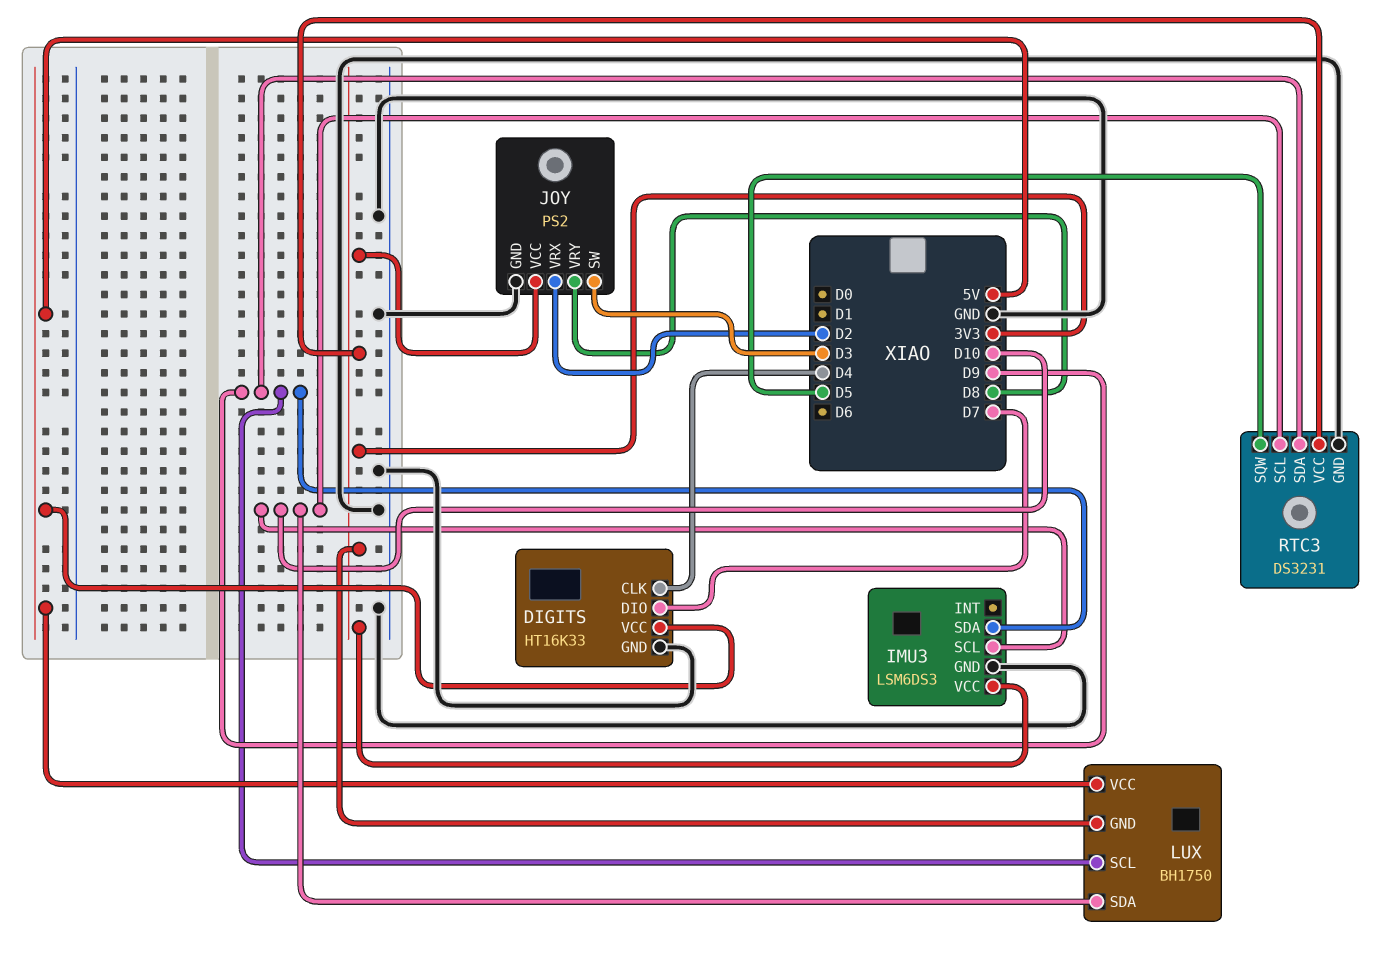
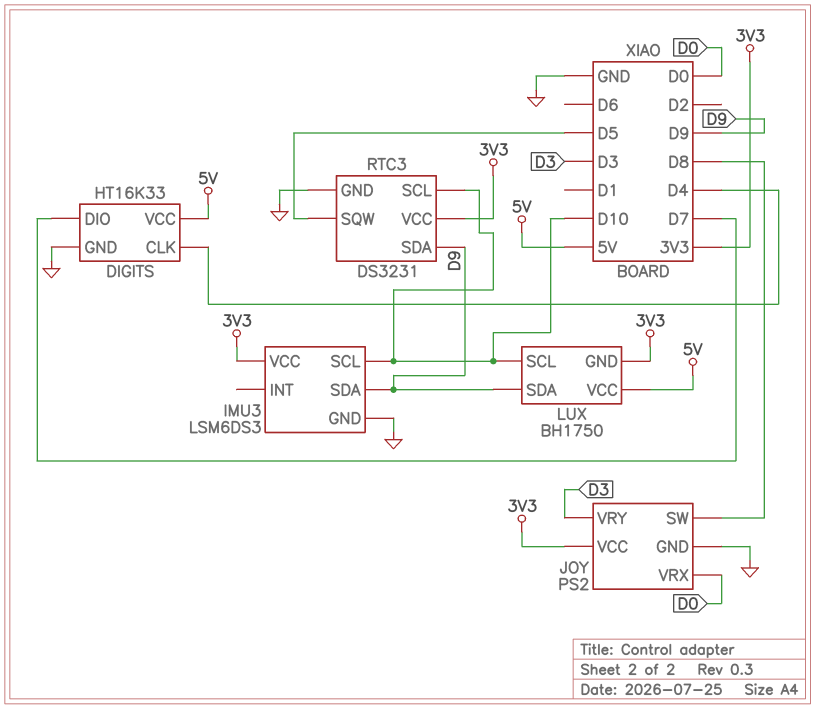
JOY pin SW: D3 -> D8
JOY pin VRX: D2 -> D0
JOY pin VRY: D8 -> D3
LUX pin SCL: D9 -> D10
LUX pin SDA: D10 -> D9

